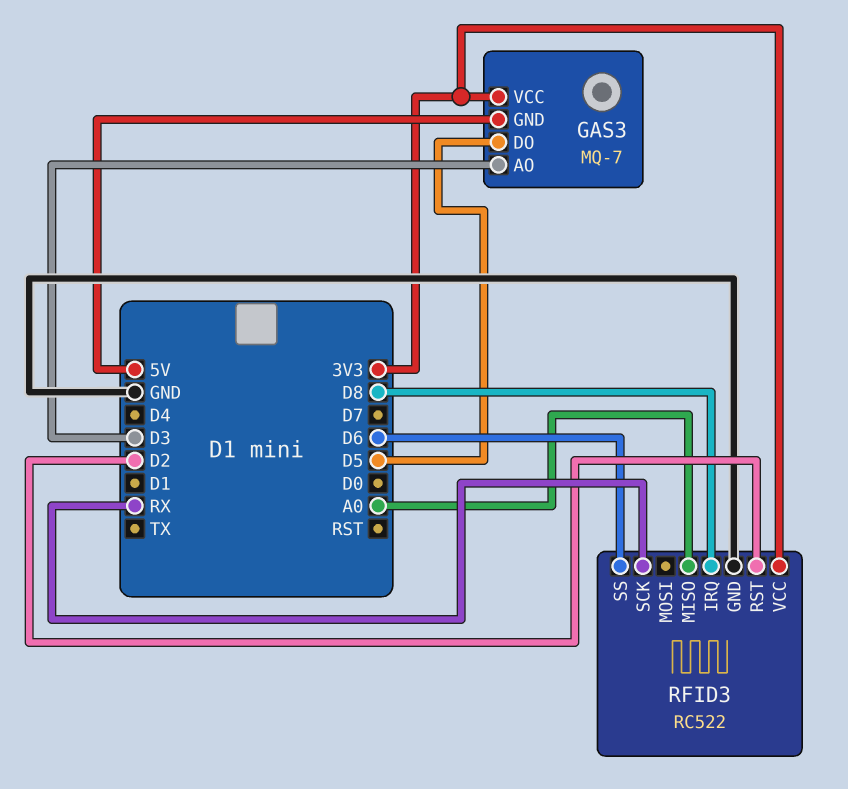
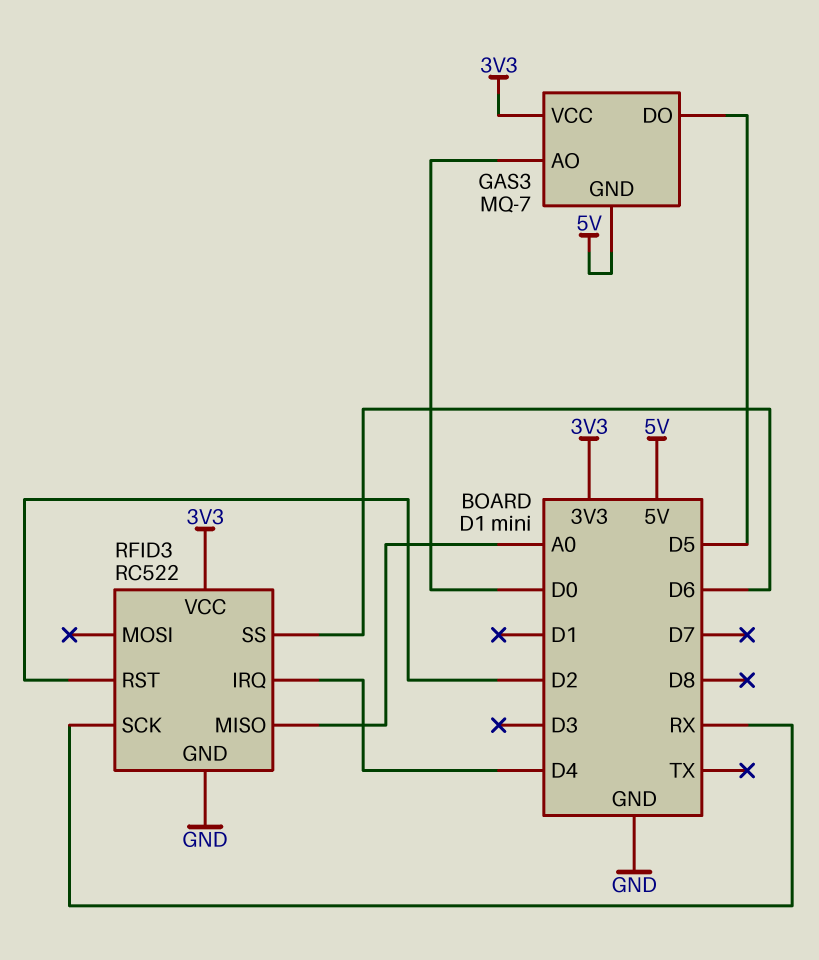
GAS3 pin AO: D3 -> D0
RFID3 pin IRQ: D8 -> D4

